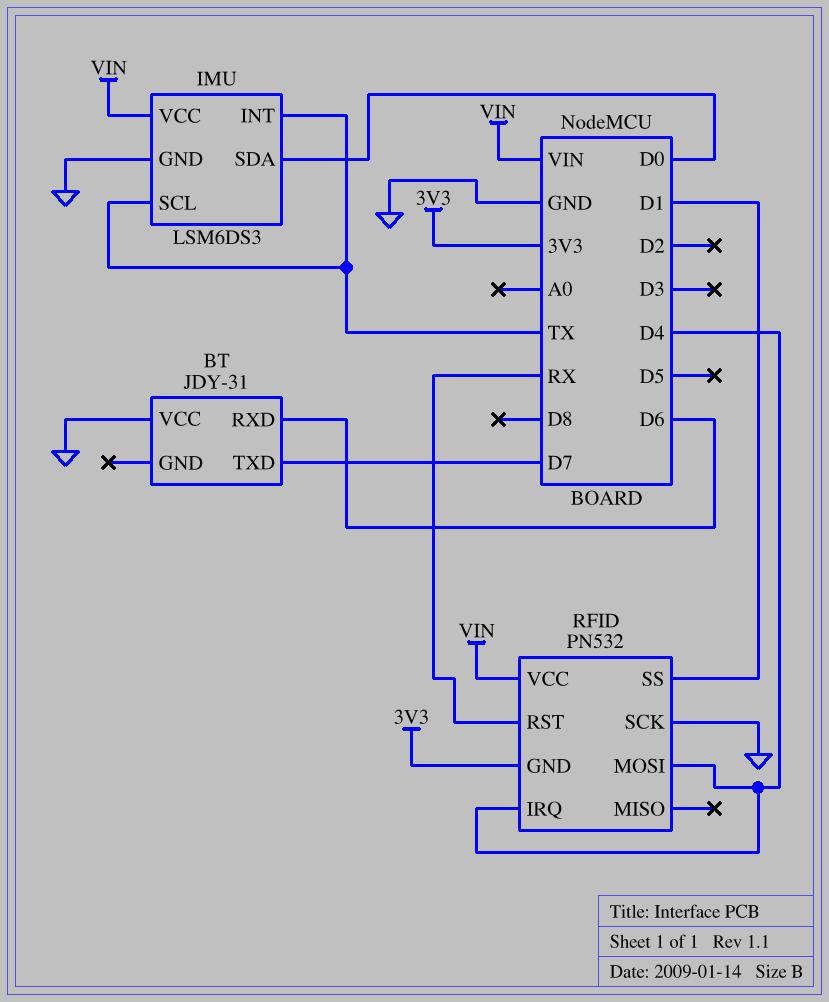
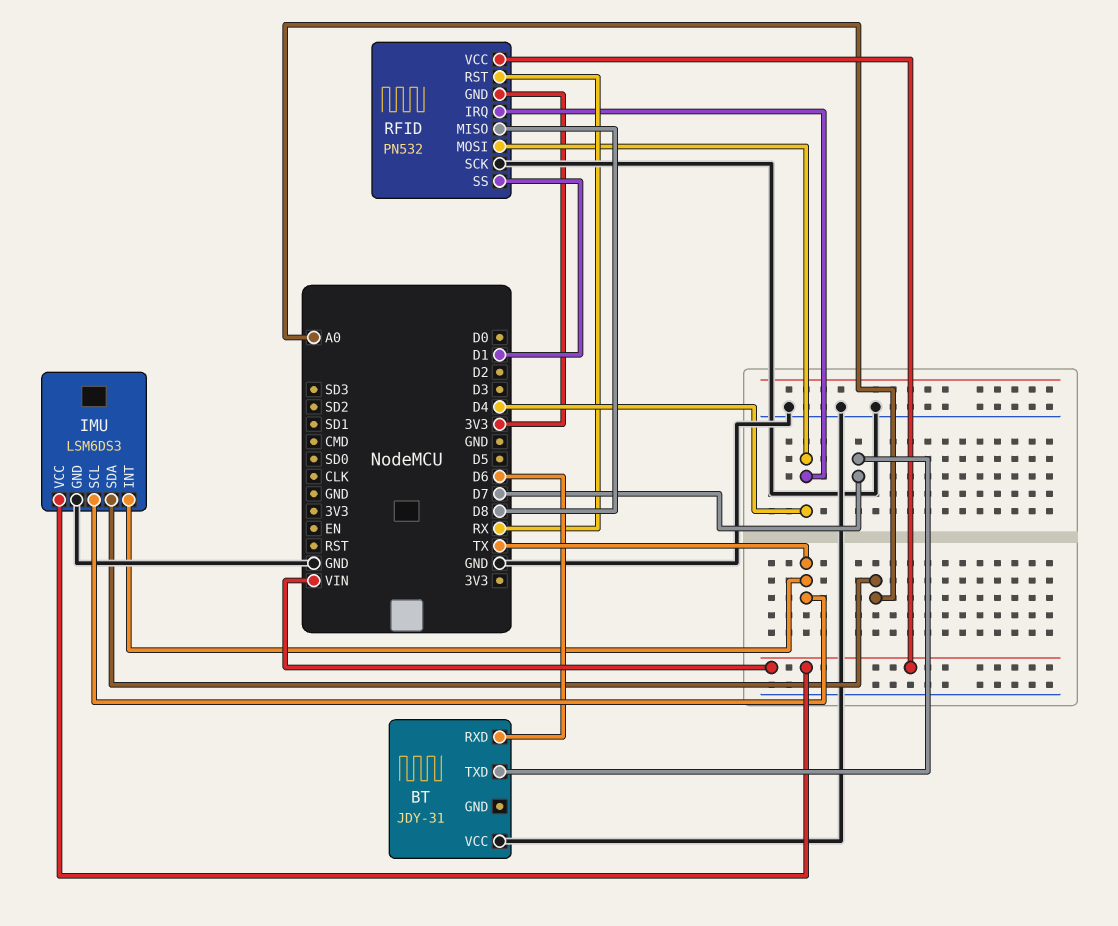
IMU pin SDA: D0 -> A0
RFID pin MISO: none -> D8

